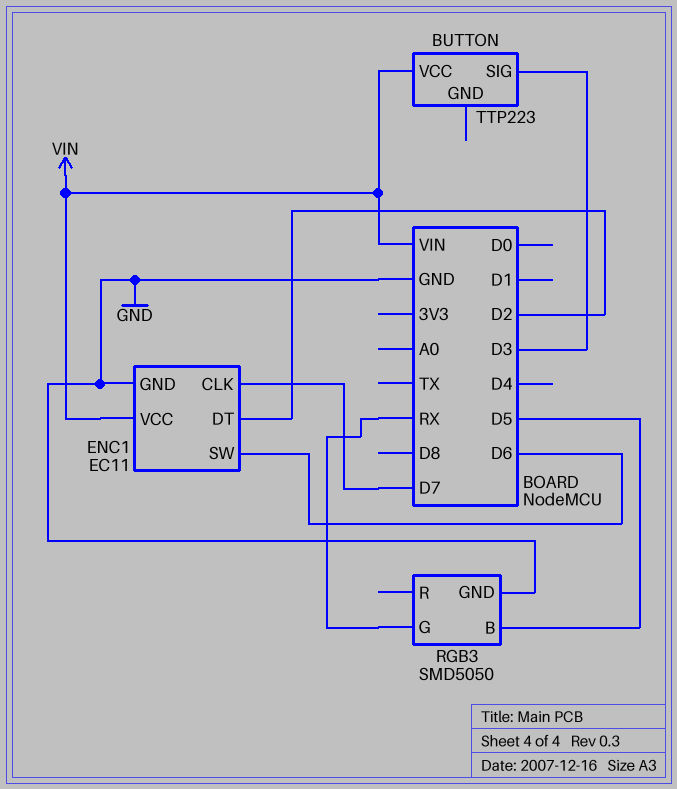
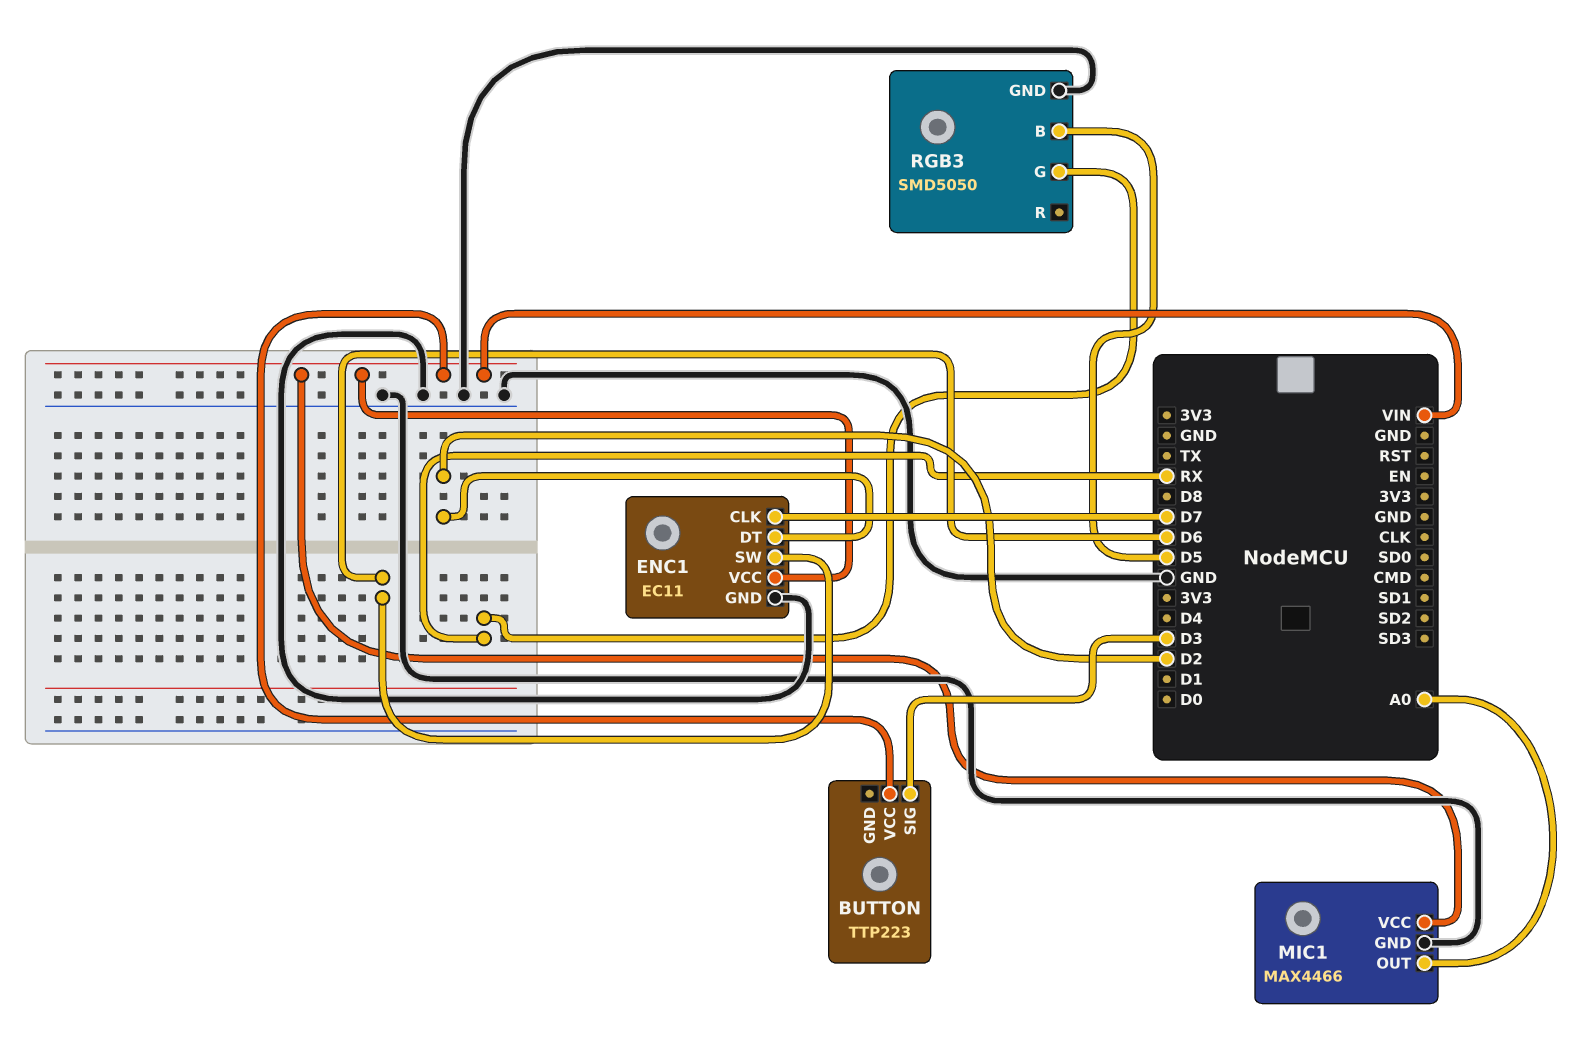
MIC1: none -> MAX4466
MIC1 pin GND: none -> GND
MIC1 pin OUT: none -> A0
MIC1 pin VCC: none -> VIN

